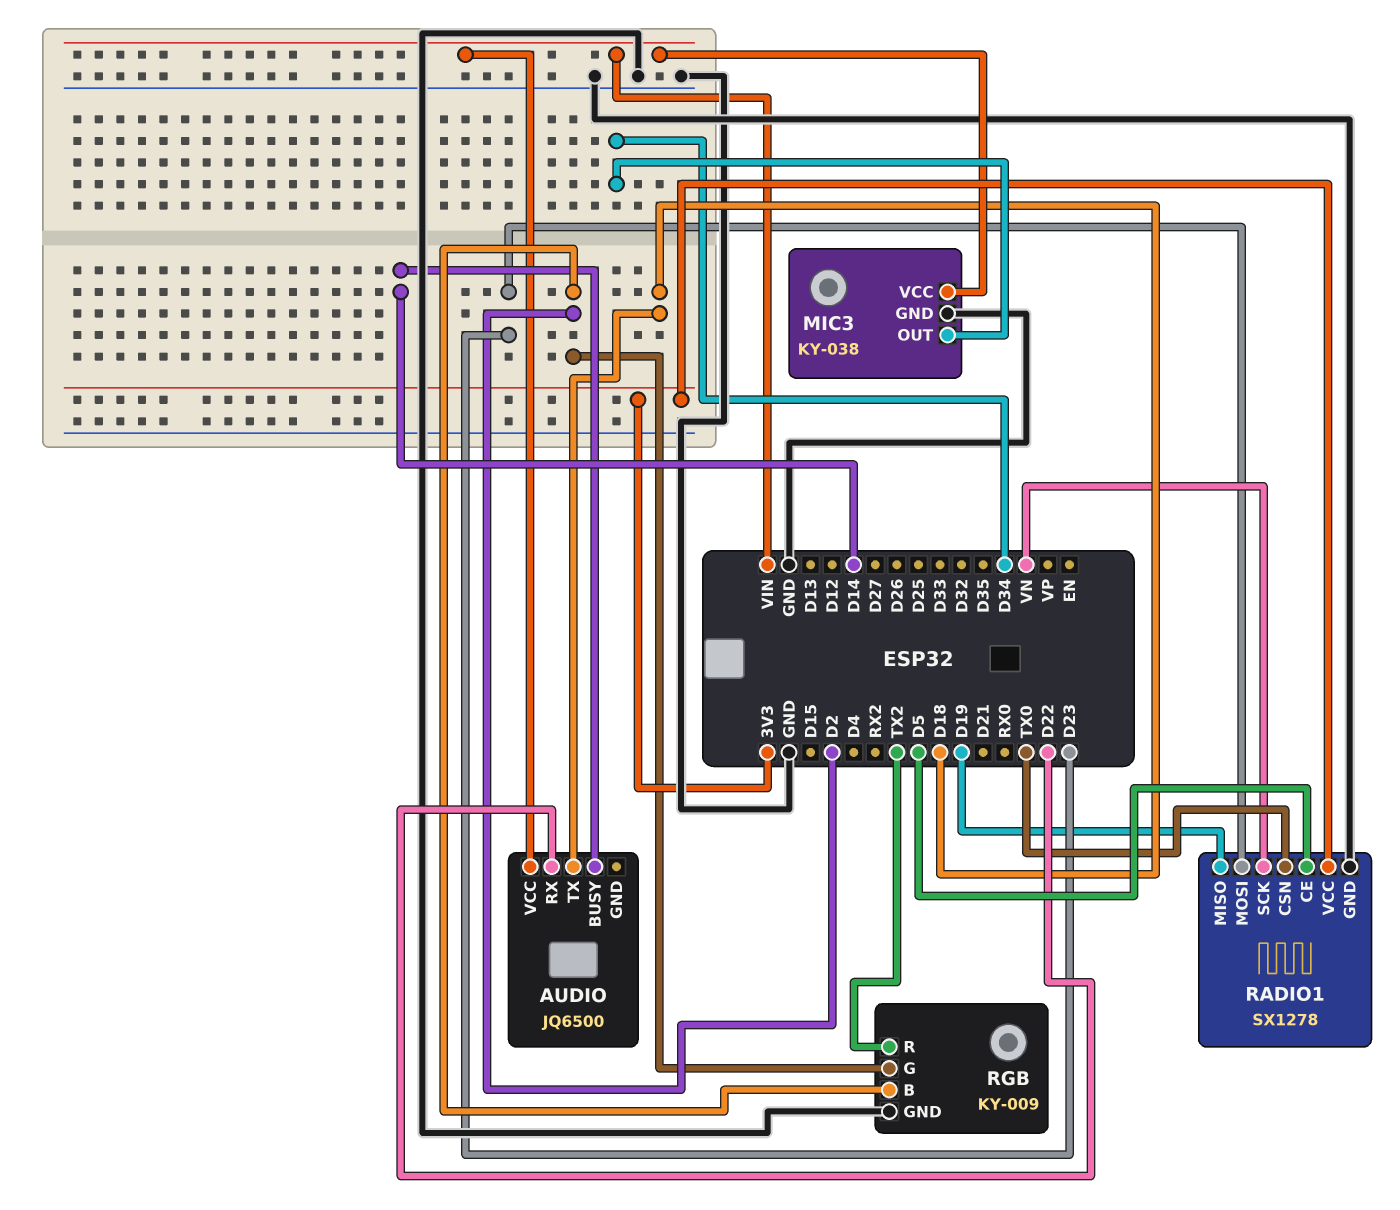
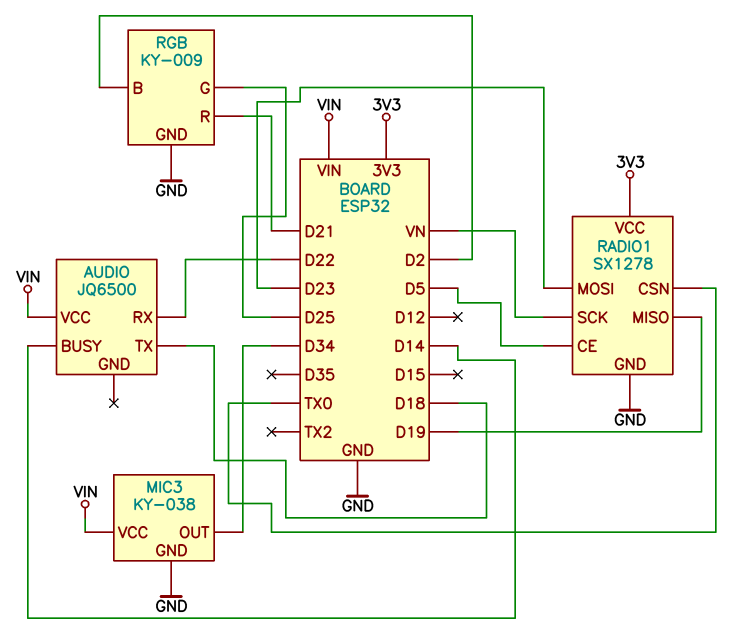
RGB pin G: D2 -> D25
RGB pin R: TX2 -> D21

